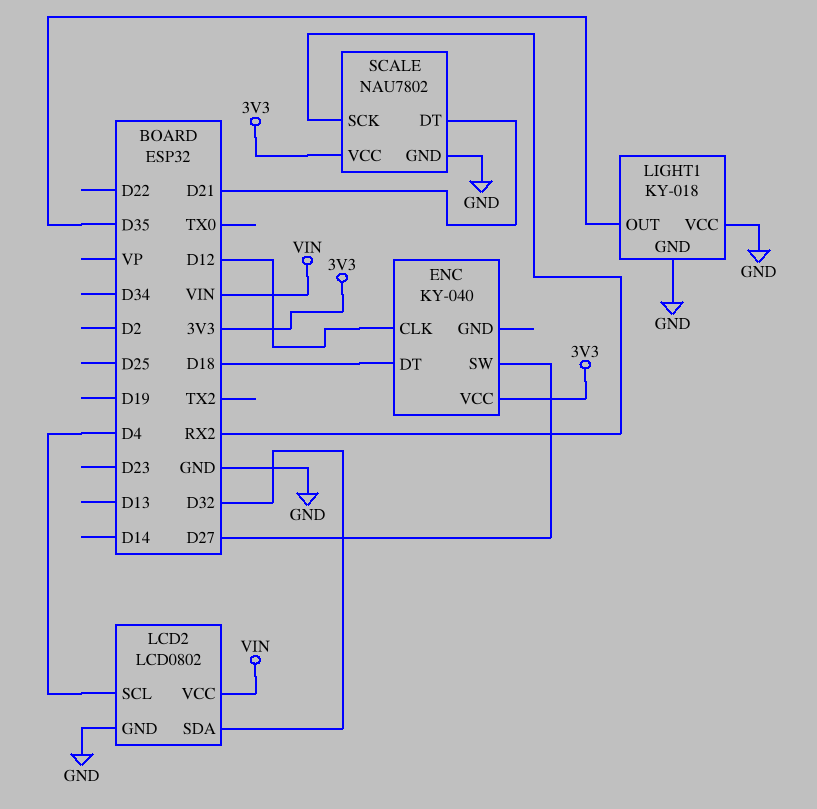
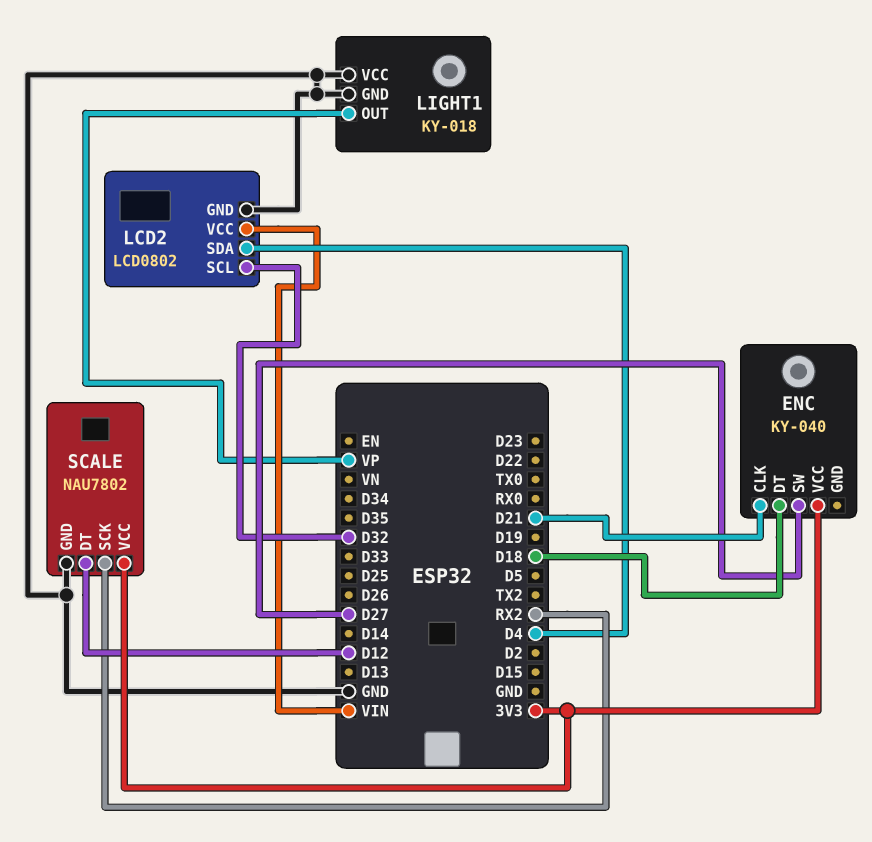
ENC pin CLK: D12 -> D21
LCD2 pin SCL: D4 -> D32
LCD2 pin SDA: D32 -> D4
LIGHT1 pin OUT: D35 -> VP
SCALE pin DT: D21 -> D12

